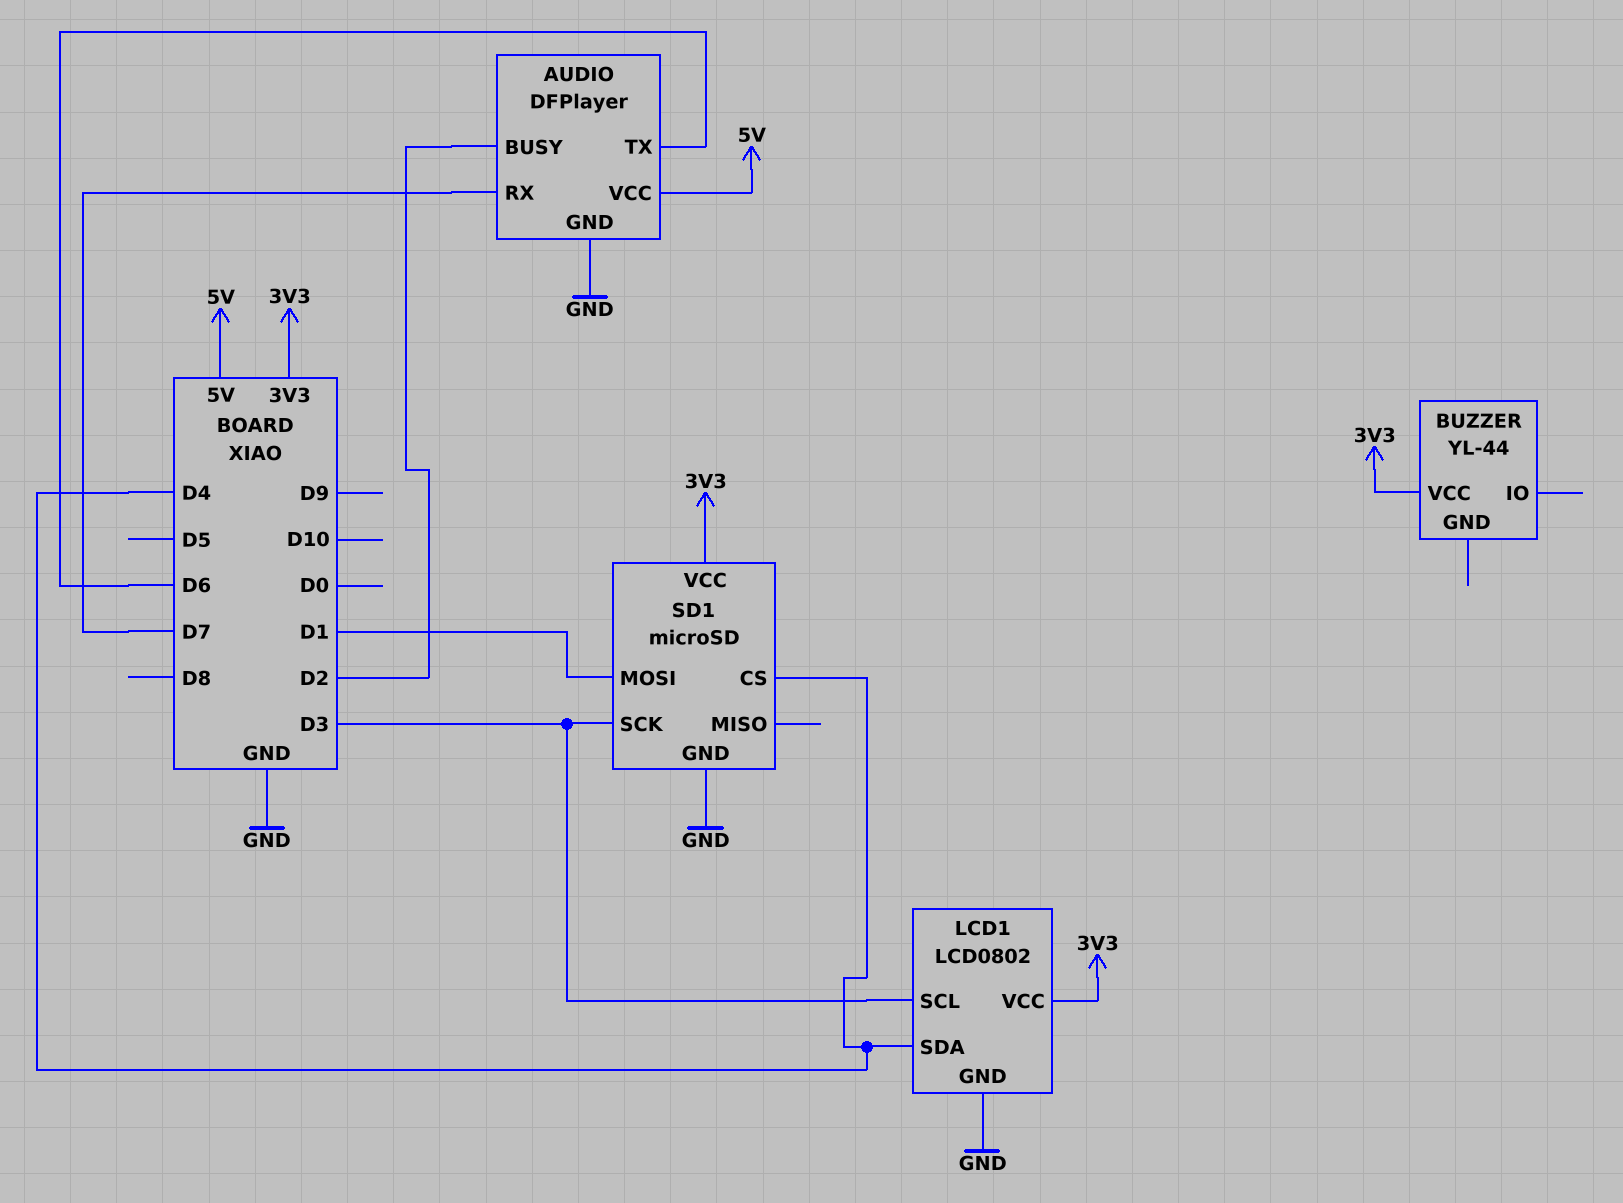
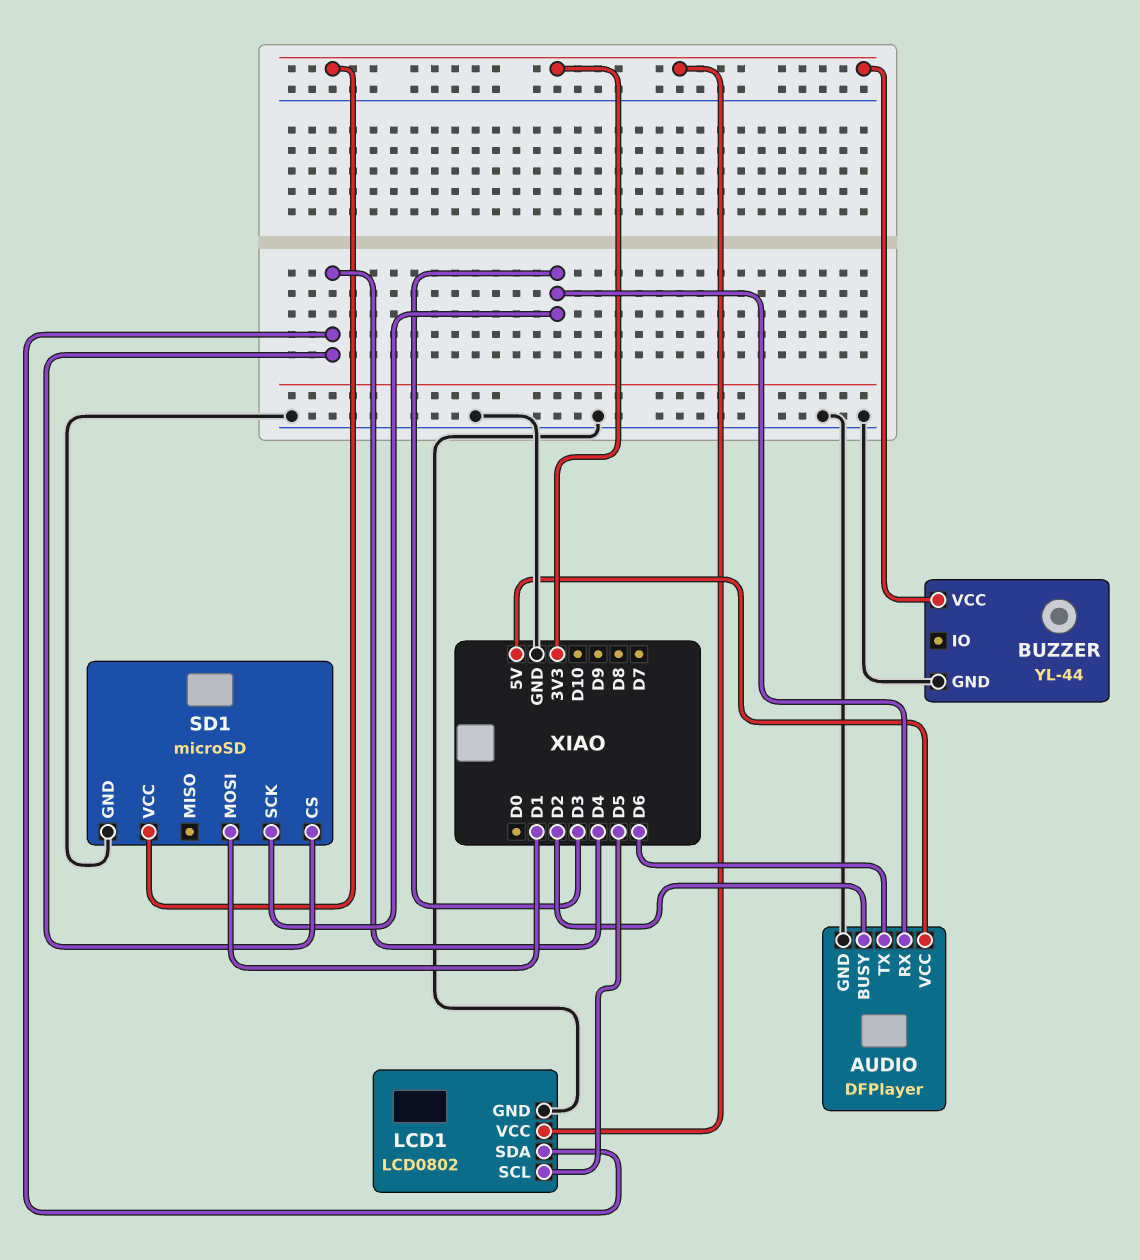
AUDIO pin RX: D7 -> D3
BUZZER pin GND: none -> GND
LCD1 pin SCL: D3 -> D5

